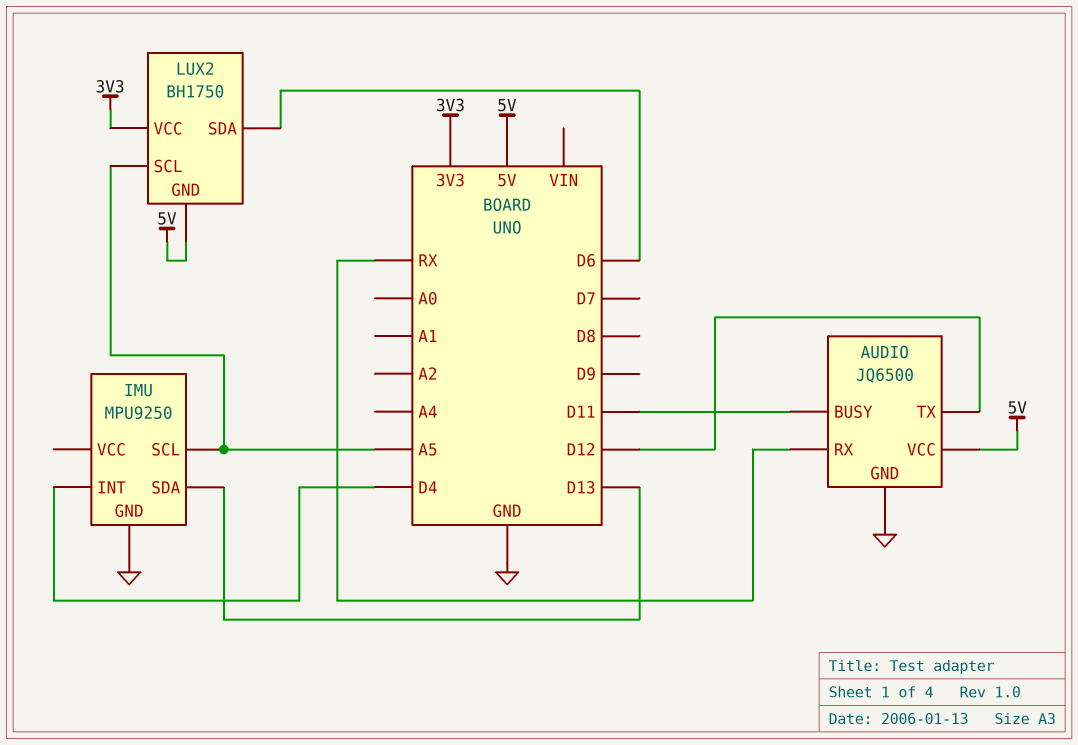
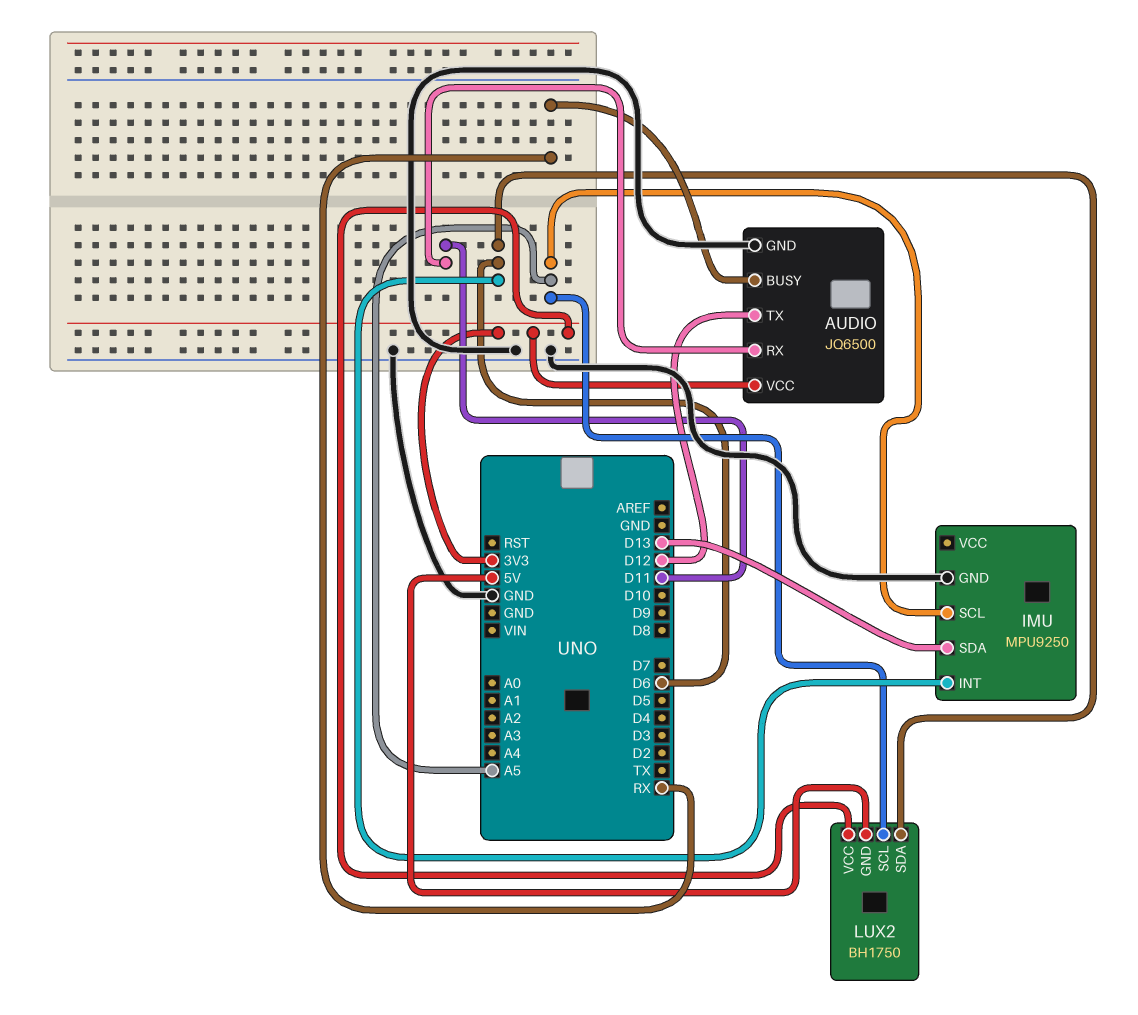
AUDIO pin BUSY: D11 -> RX
AUDIO pin RX: RX -> D11
AUDIO pin VCC: 5V -> 3V3
IMU pin INT: D4 -> D6

